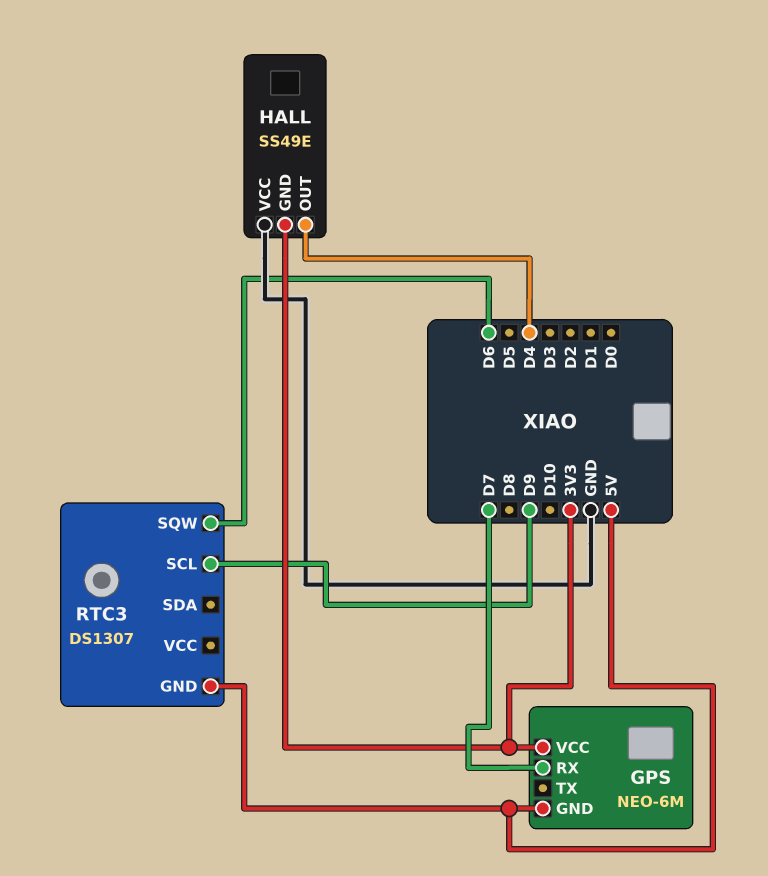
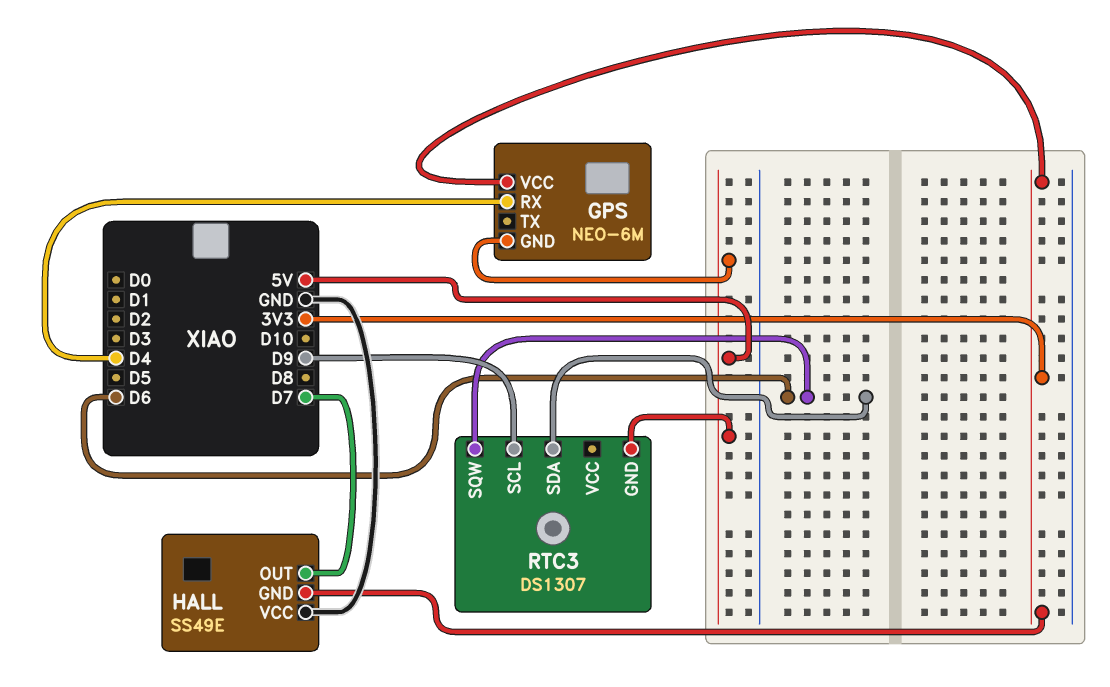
GPS pin RX: D7 -> D4
HALL pin OUT: D4 -> D7
RTC3 pin SDA: none -> D6

